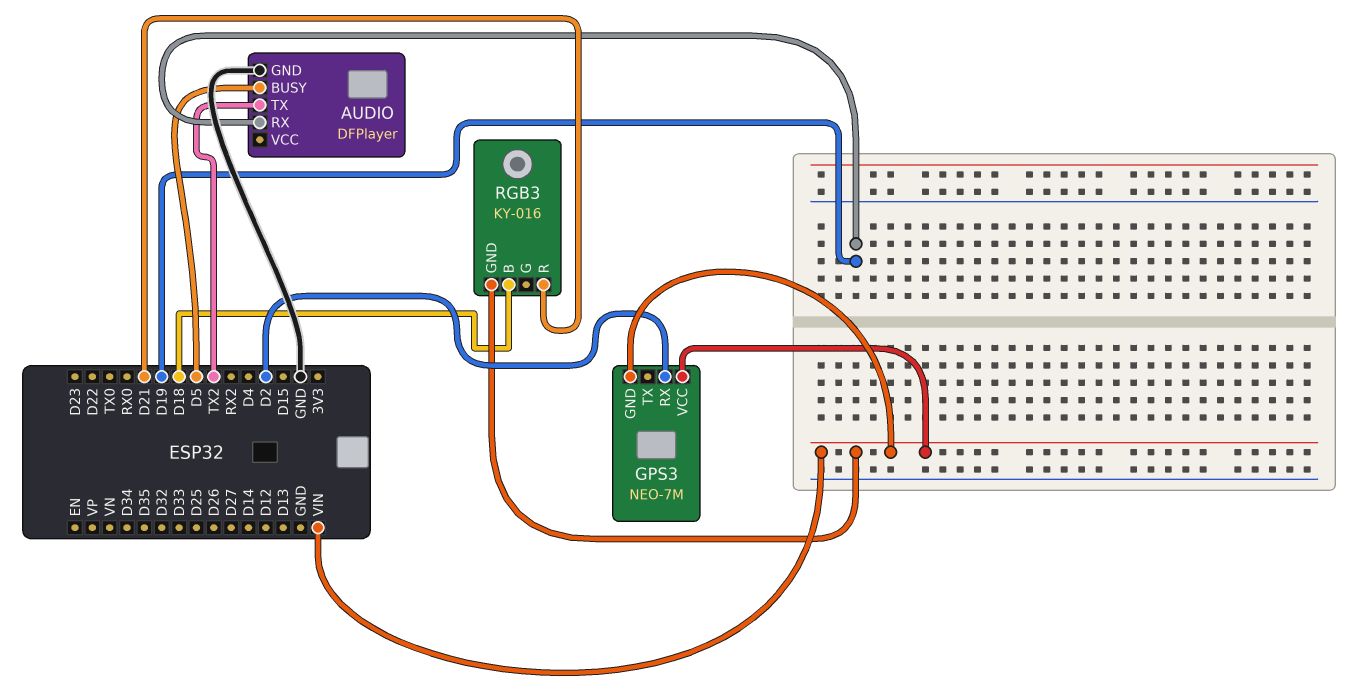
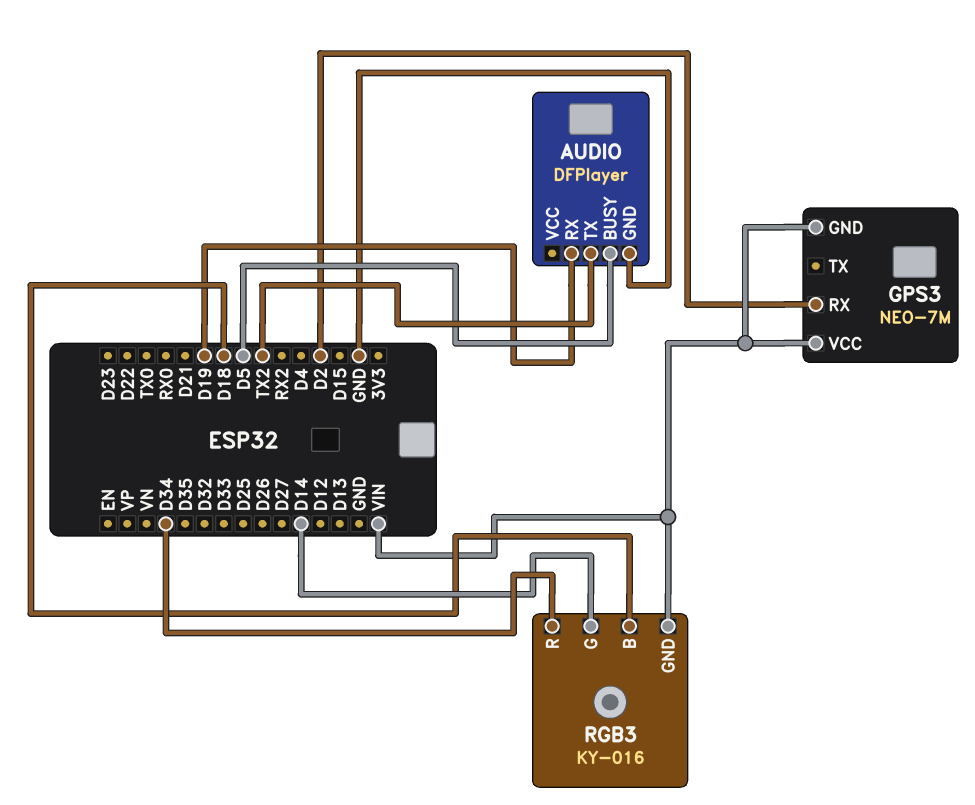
RGB3 pin G: none -> D14
RGB3 pin R: D21 -> D34

